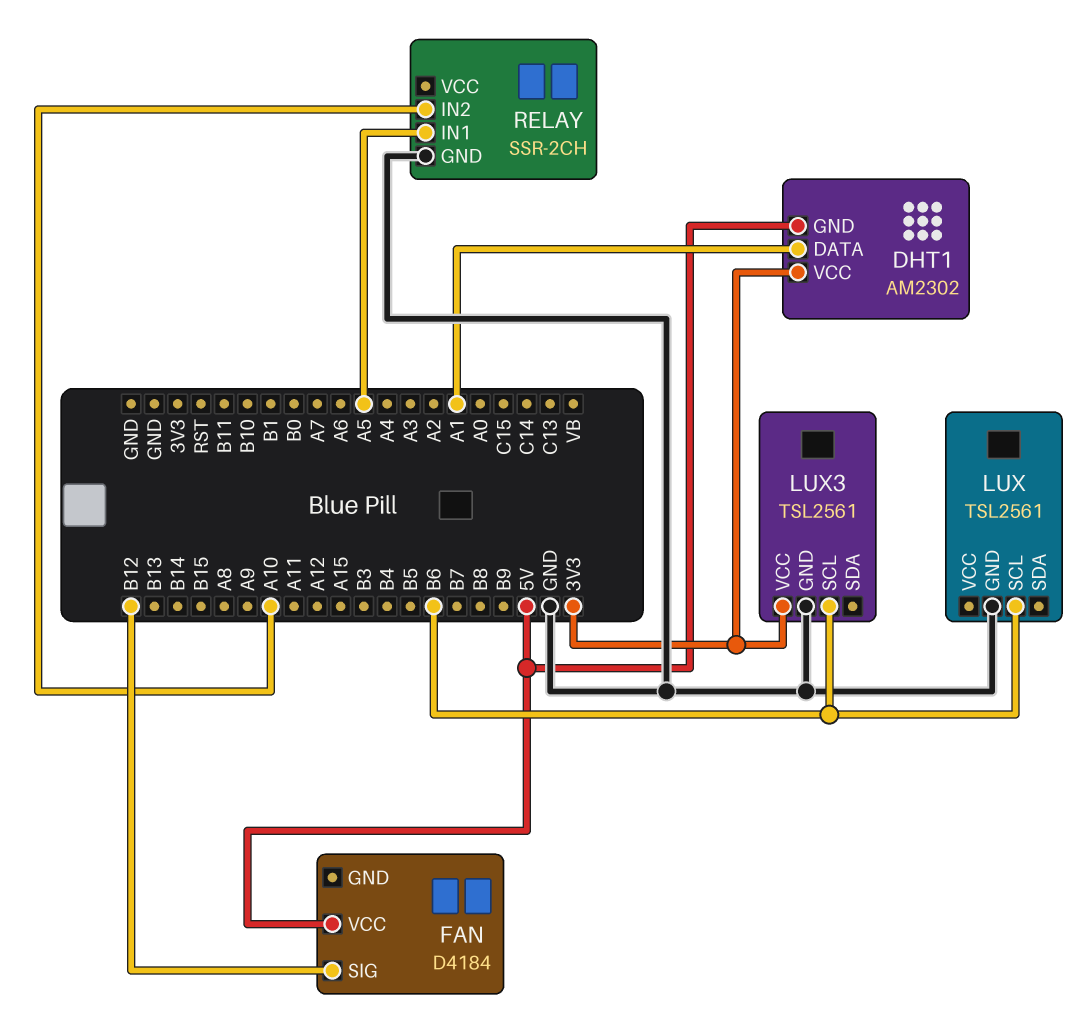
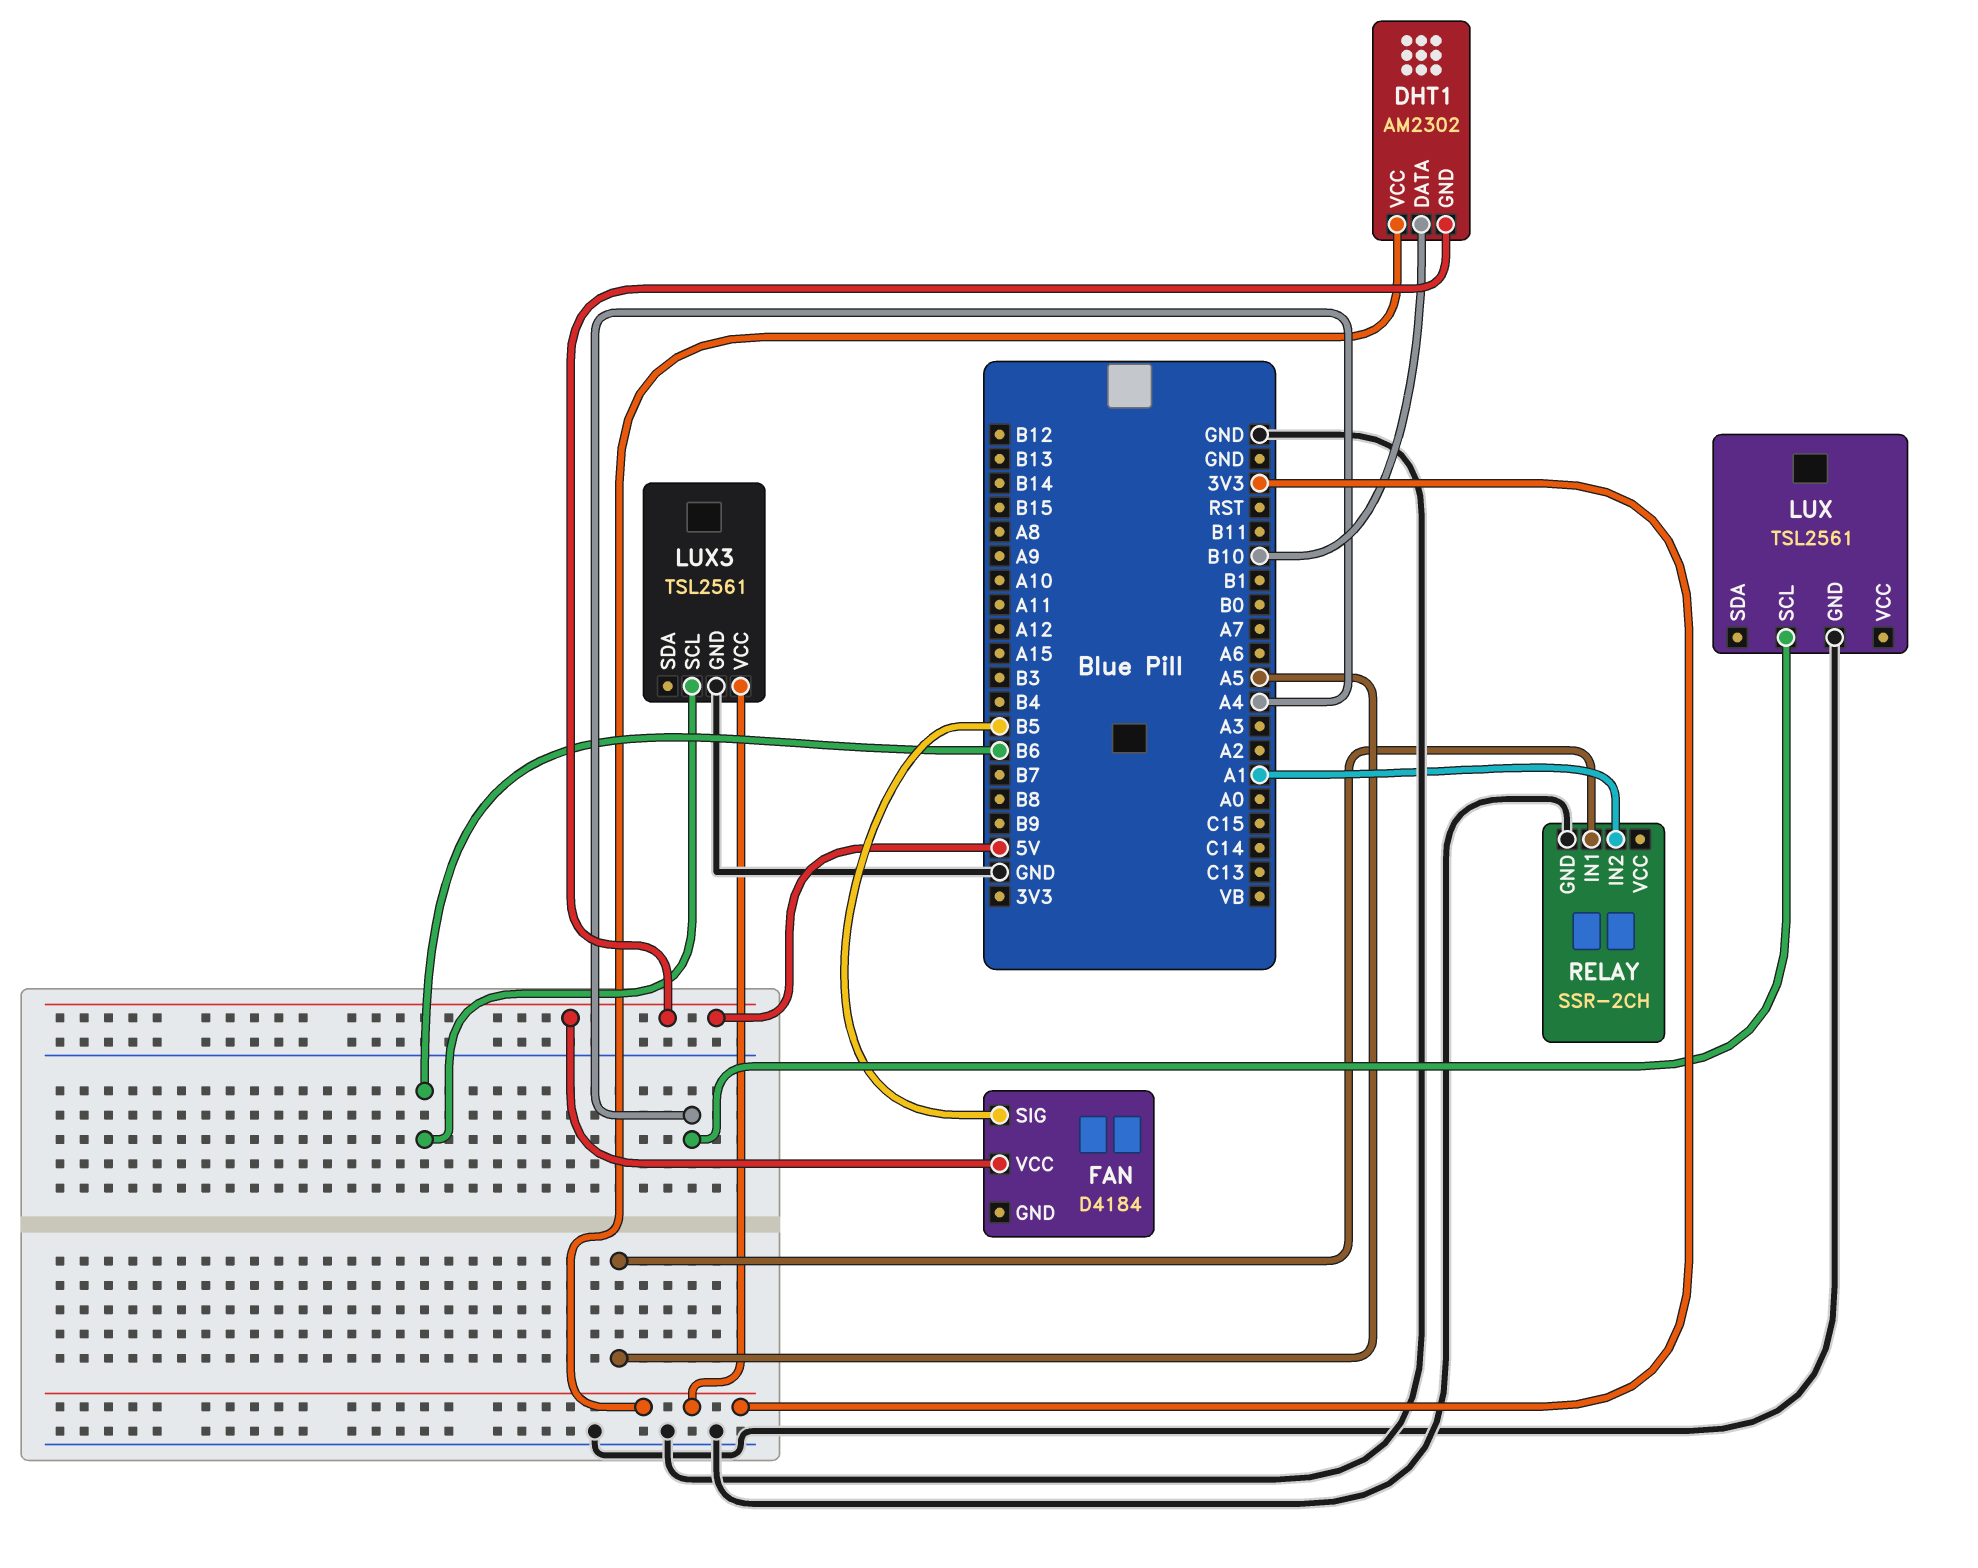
DHT1 pin DATA: A1 -> B10
FAN pin SIG: B12 -> B5
LUX pin SCL: B6 -> A4
RELAY pin IN2: A10 -> A1

